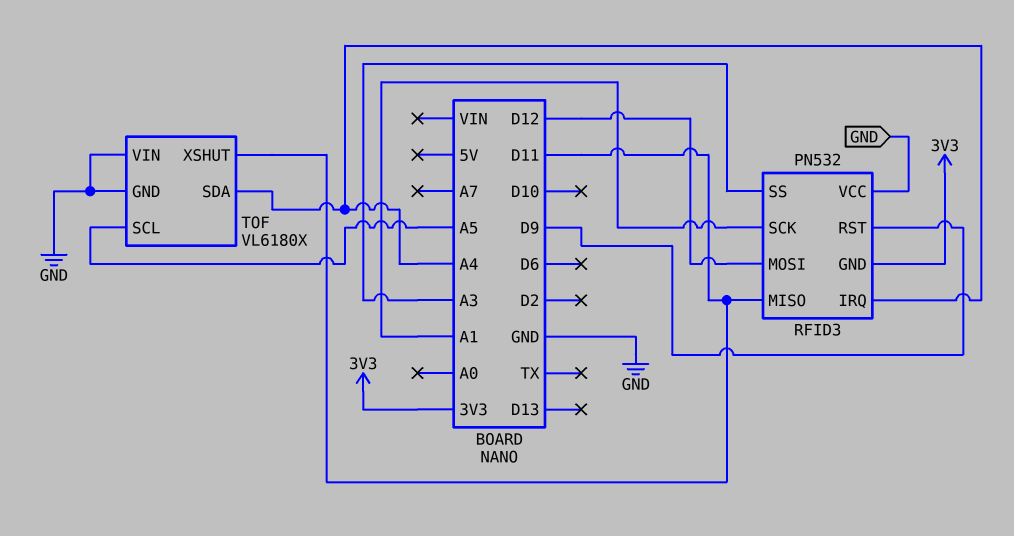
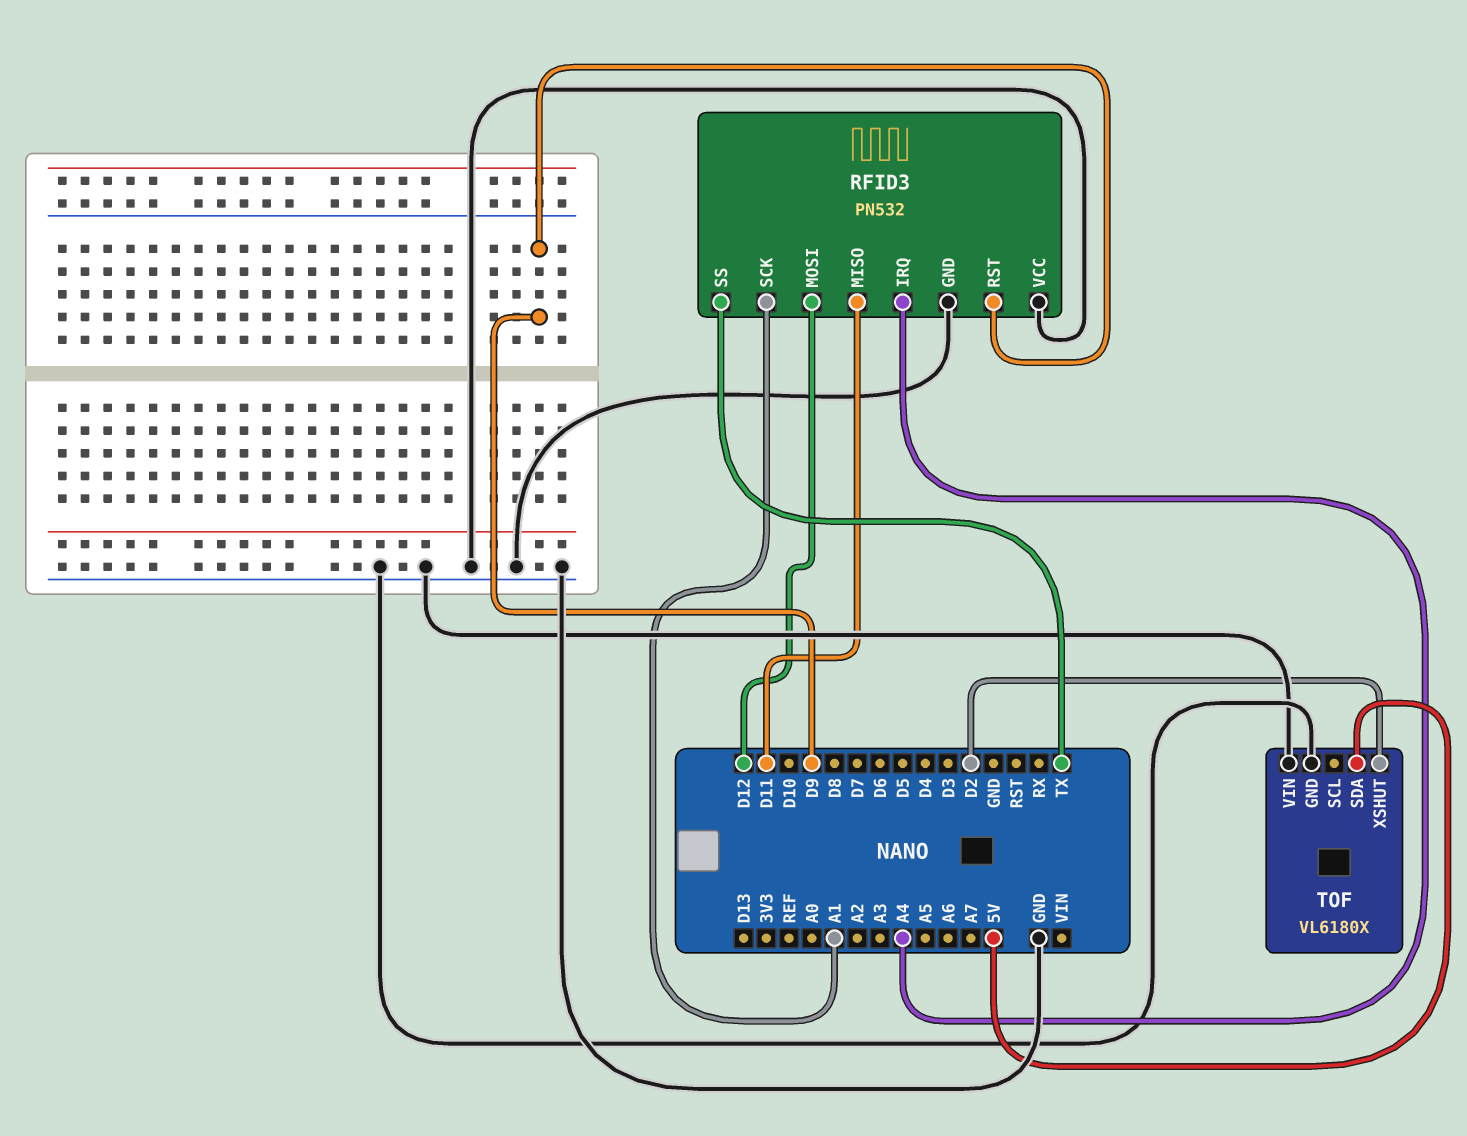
RFID3 pin GND: 3V3 -> GND
RFID3 pin SS: A3 -> TX
TOF pin SCL: A5 -> none
TOF pin SDA: A4 -> 5V
TOF pin XSHUT: D11 -> D2

